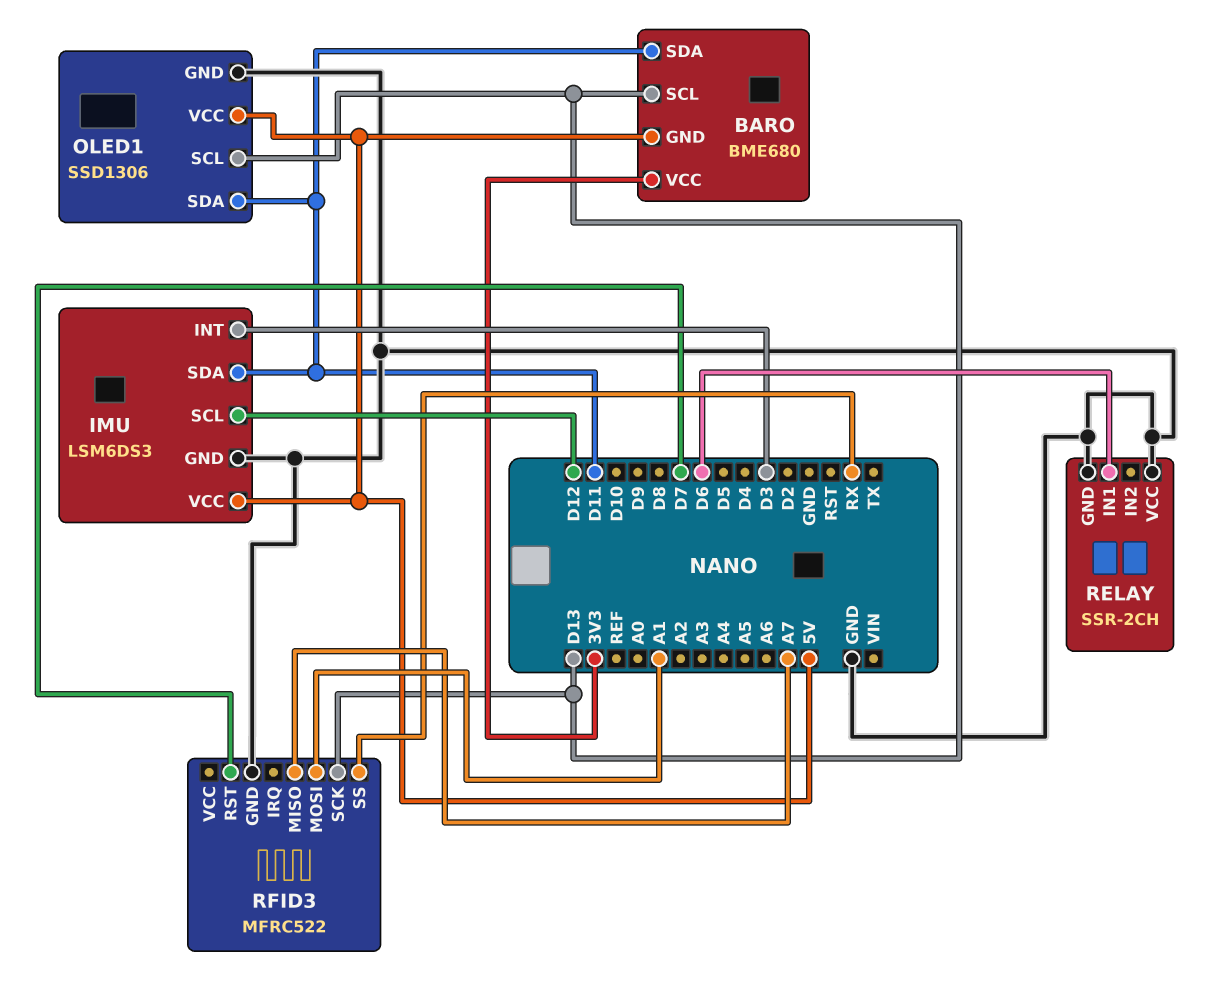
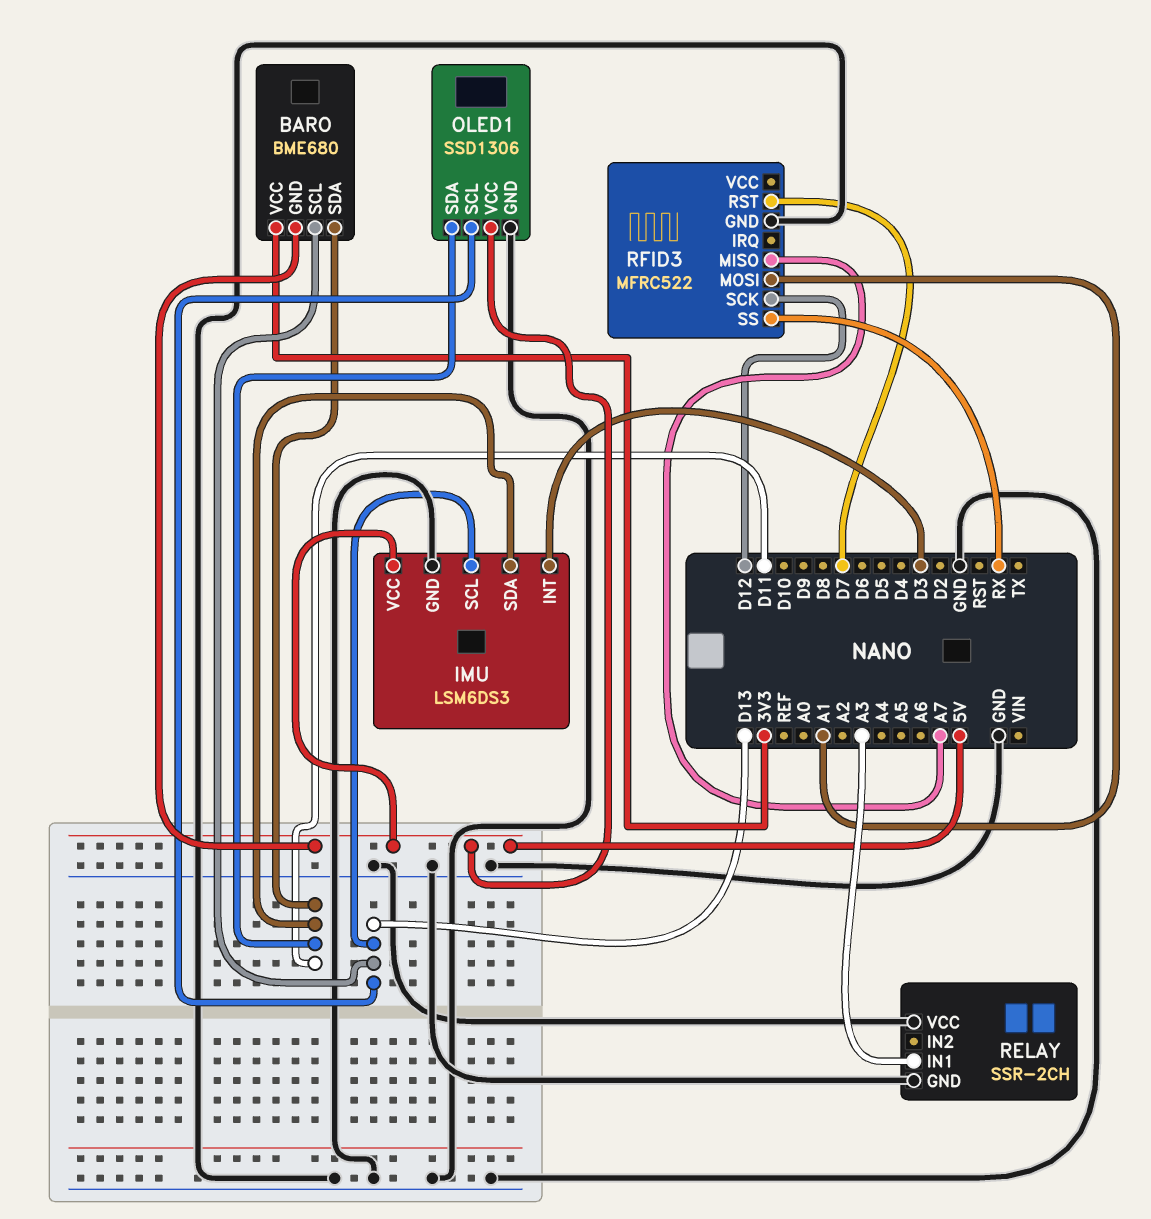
IMU pin SCL: D12 -> D13
RELAY pin IN1: D6 -> A3
RFID3 pin SCK: D13 -> D12

